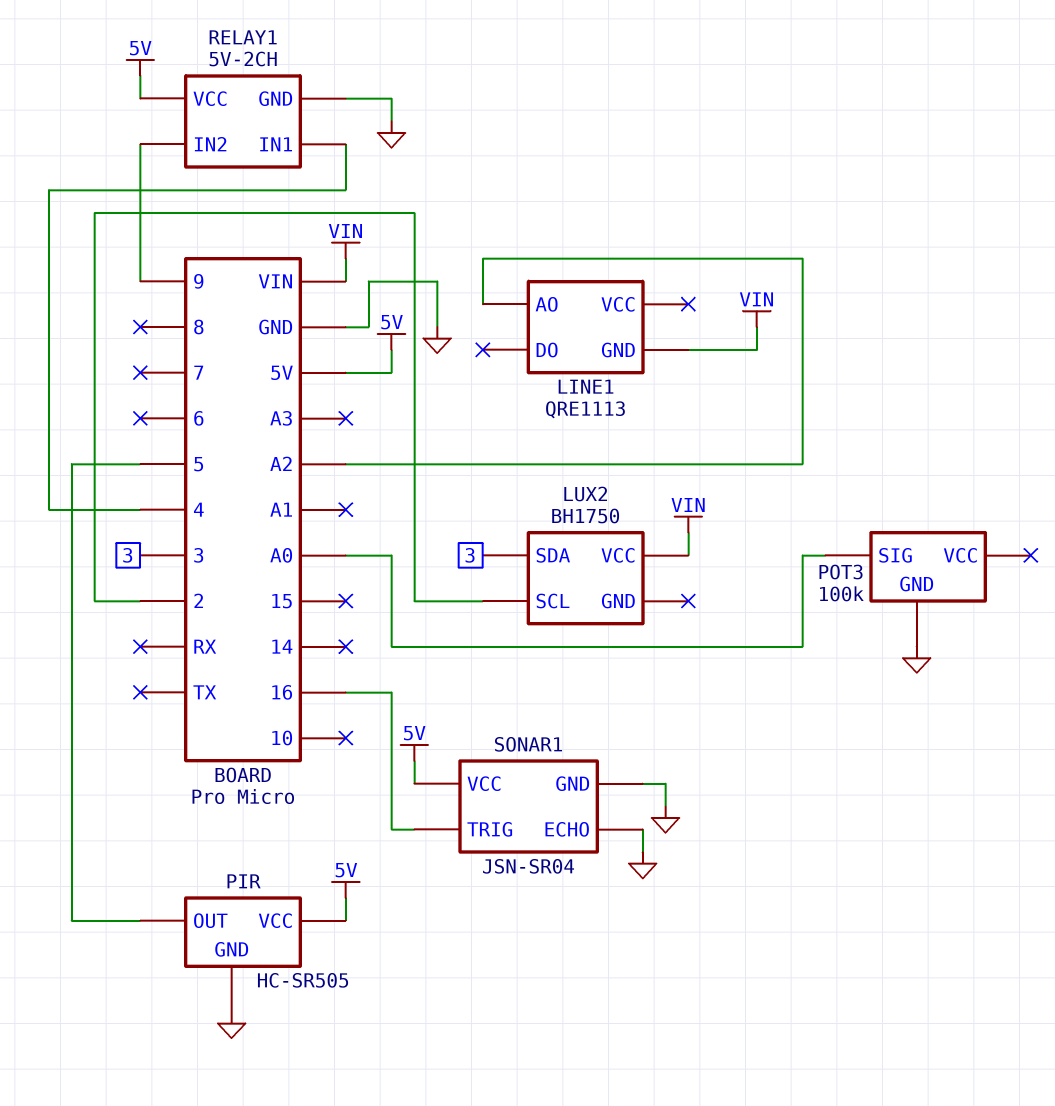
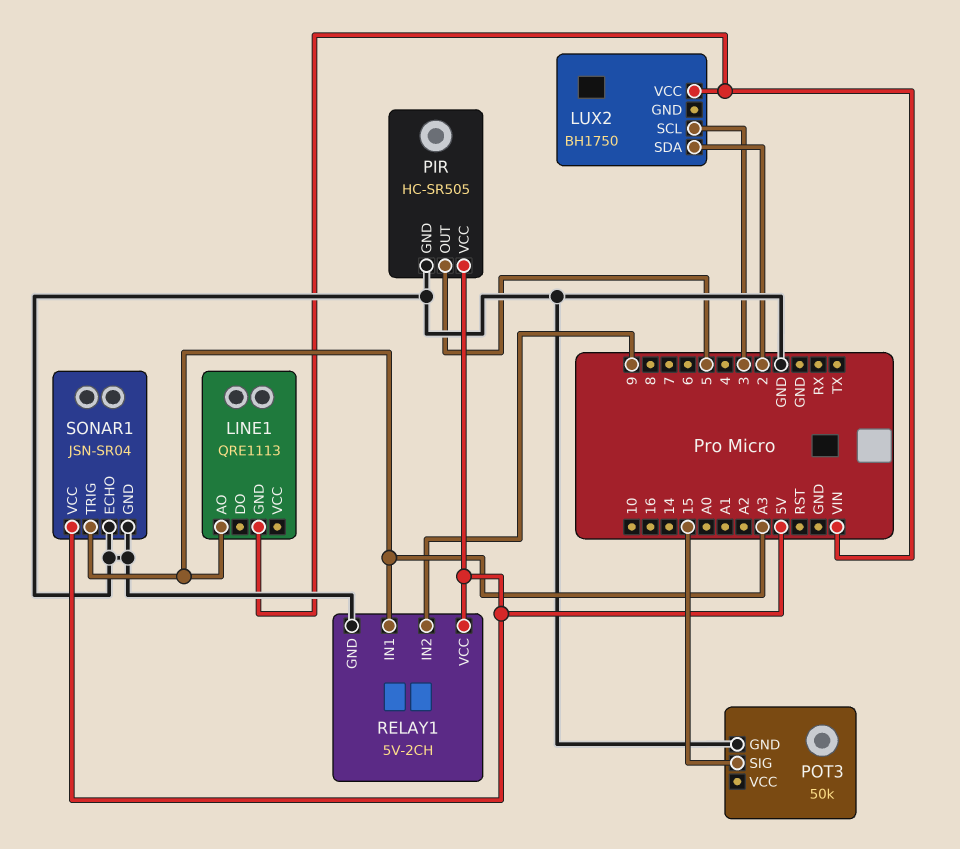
LINE1 pin AO: A2 -> A3
LUX2 pin SCL: 2 -> 3
LUX2 pin SDA: 3 -> 2
POT3: 100k -> 50k
POT3 pin SIG: A0 -> 15
RELAY1 pin IN1: 4 -> A3
SONAR1 pin TRIG: 16 -> A3

